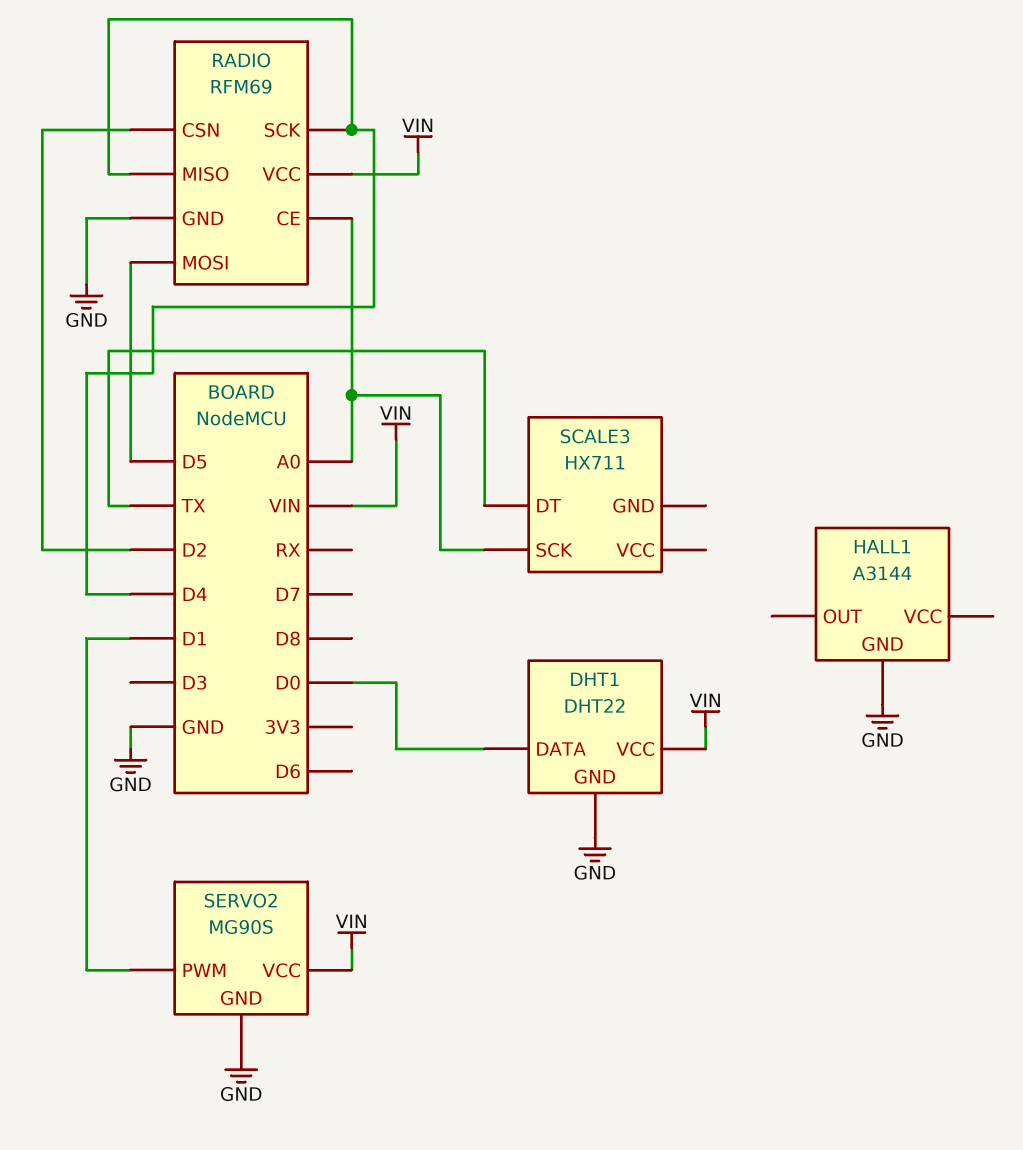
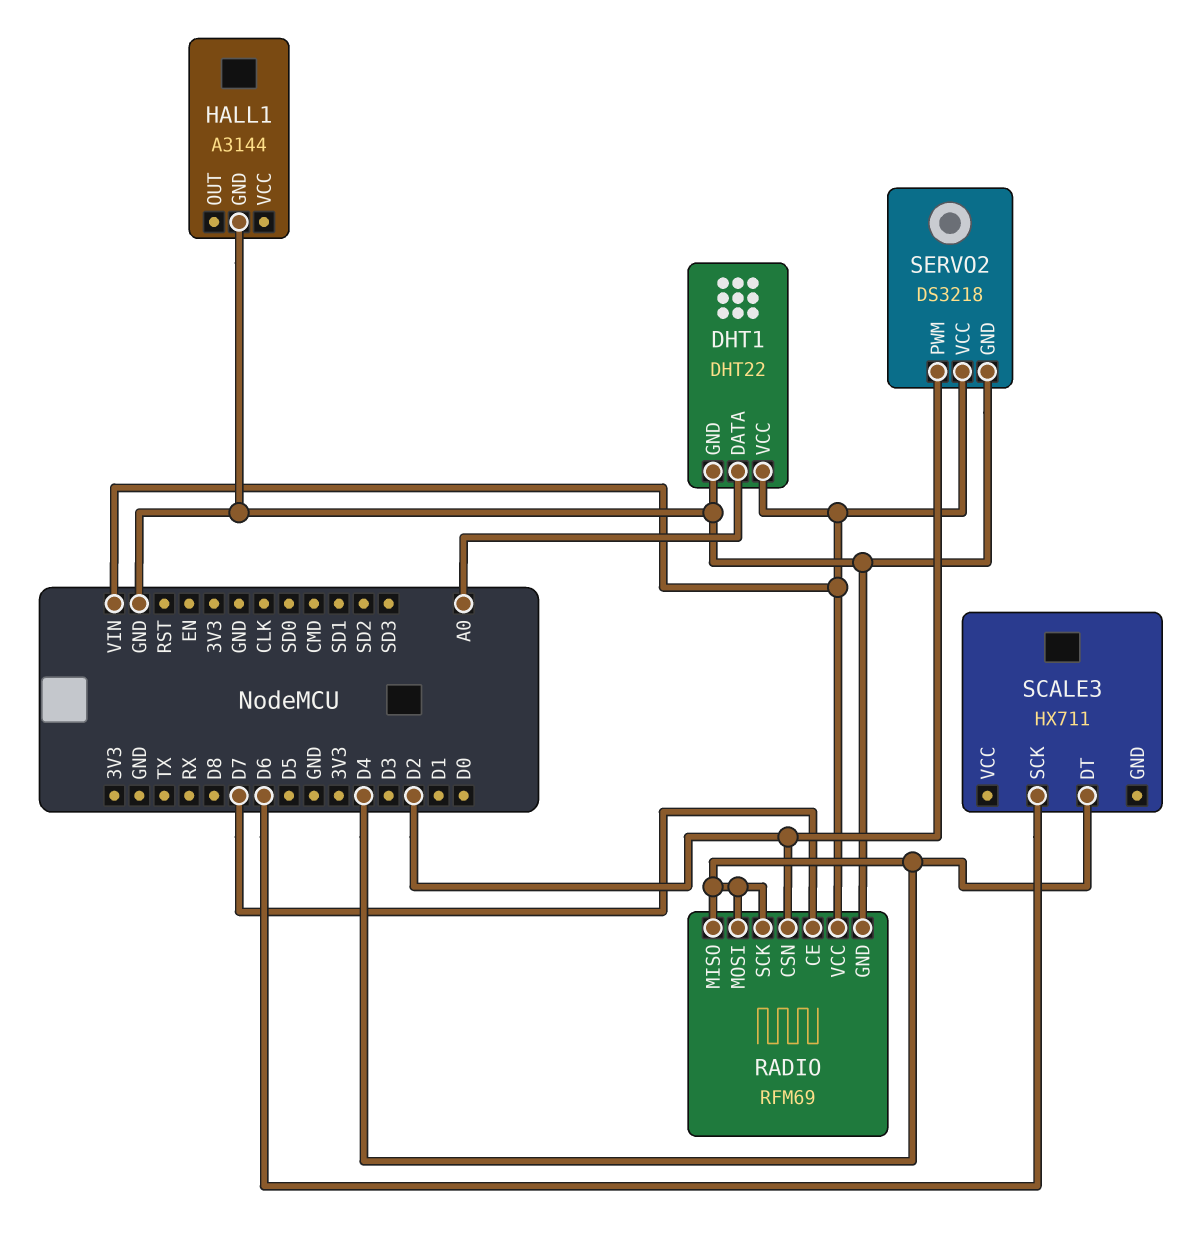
DHT1 pin DATA: D0 -> A0
RADIO pin CE: A0 -> D7
RADIO pin MOSI: D5 -> D4
SCALE3 pin DT: TX -> D4
SCALE3 pin SCK: A0 -> D6
SERVO2: MG90S -> DS3218
SERVO2 pin PWM: D1 -> D2

